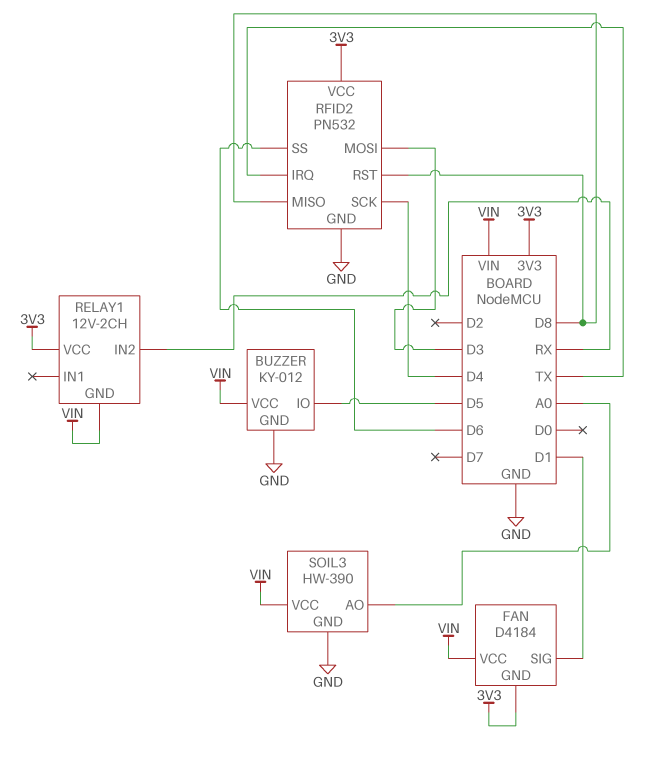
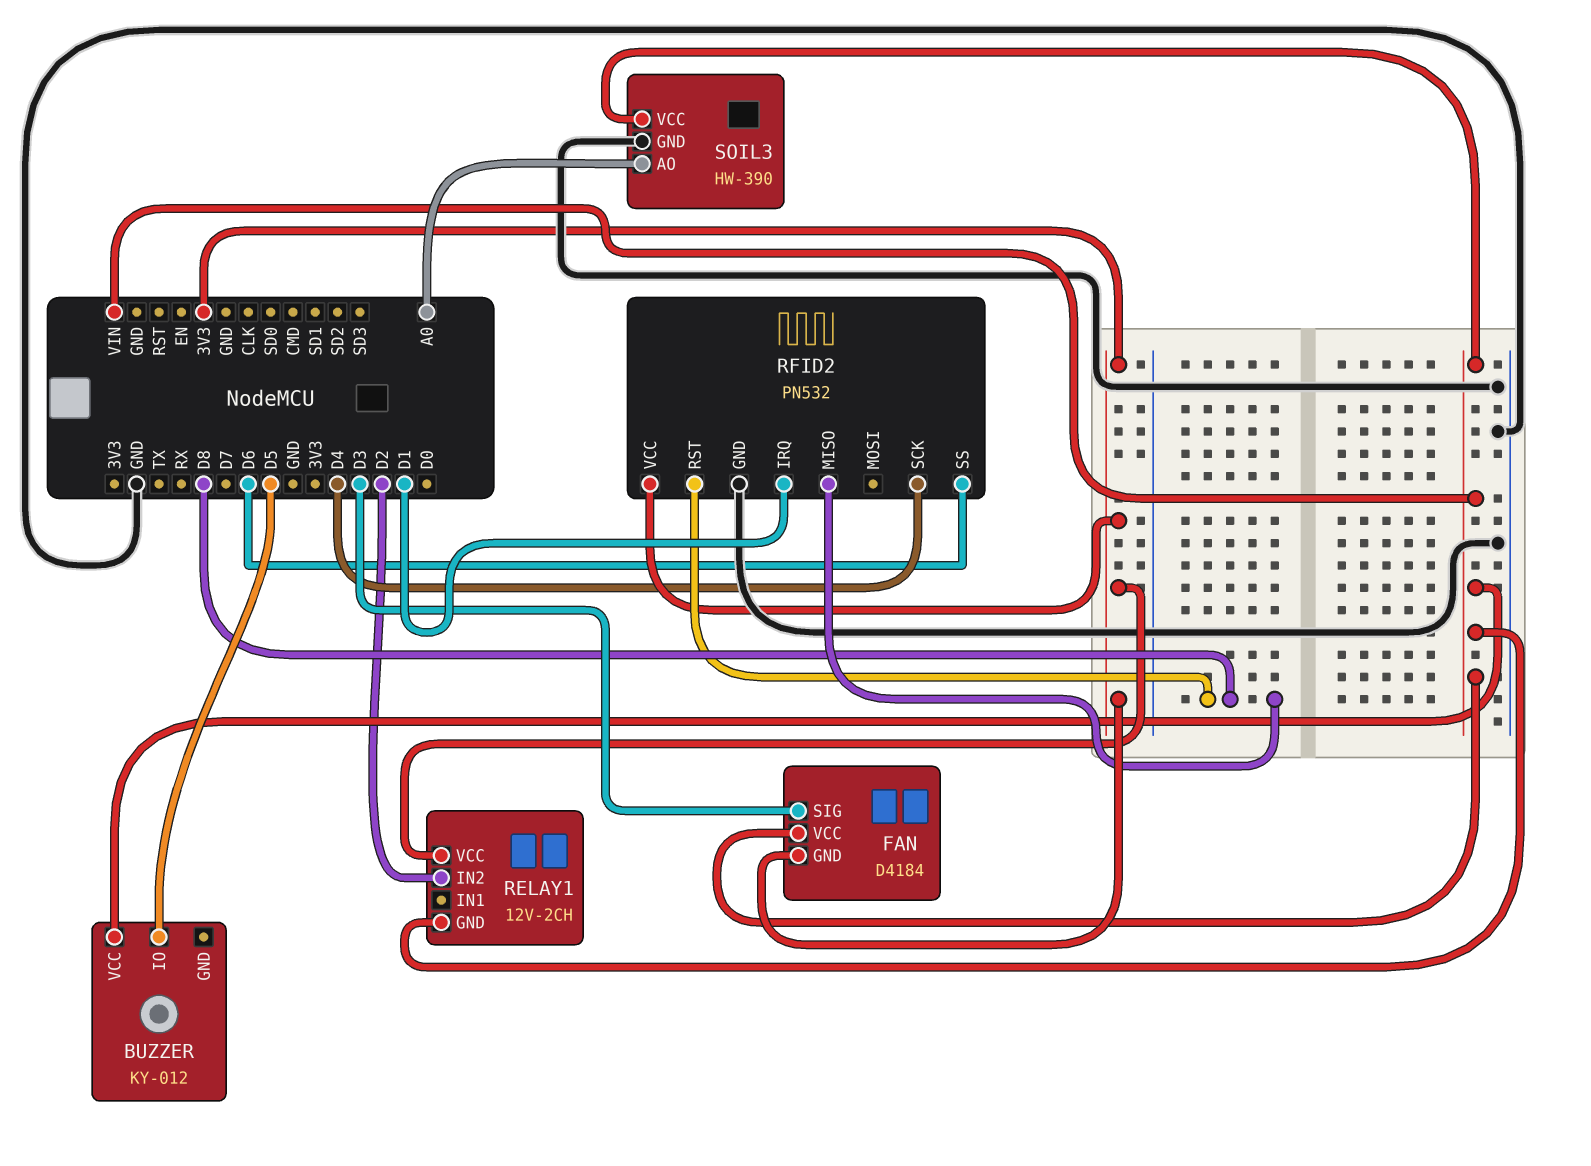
BUZZER pin GND: GND -> none
FAN pin SIG: D1 -> D3
RELAY1 pin IN2: RX -> D2
RFID2 pin IRQ: TX -> D1
RFID2 pin MOSI: D3 -> none

